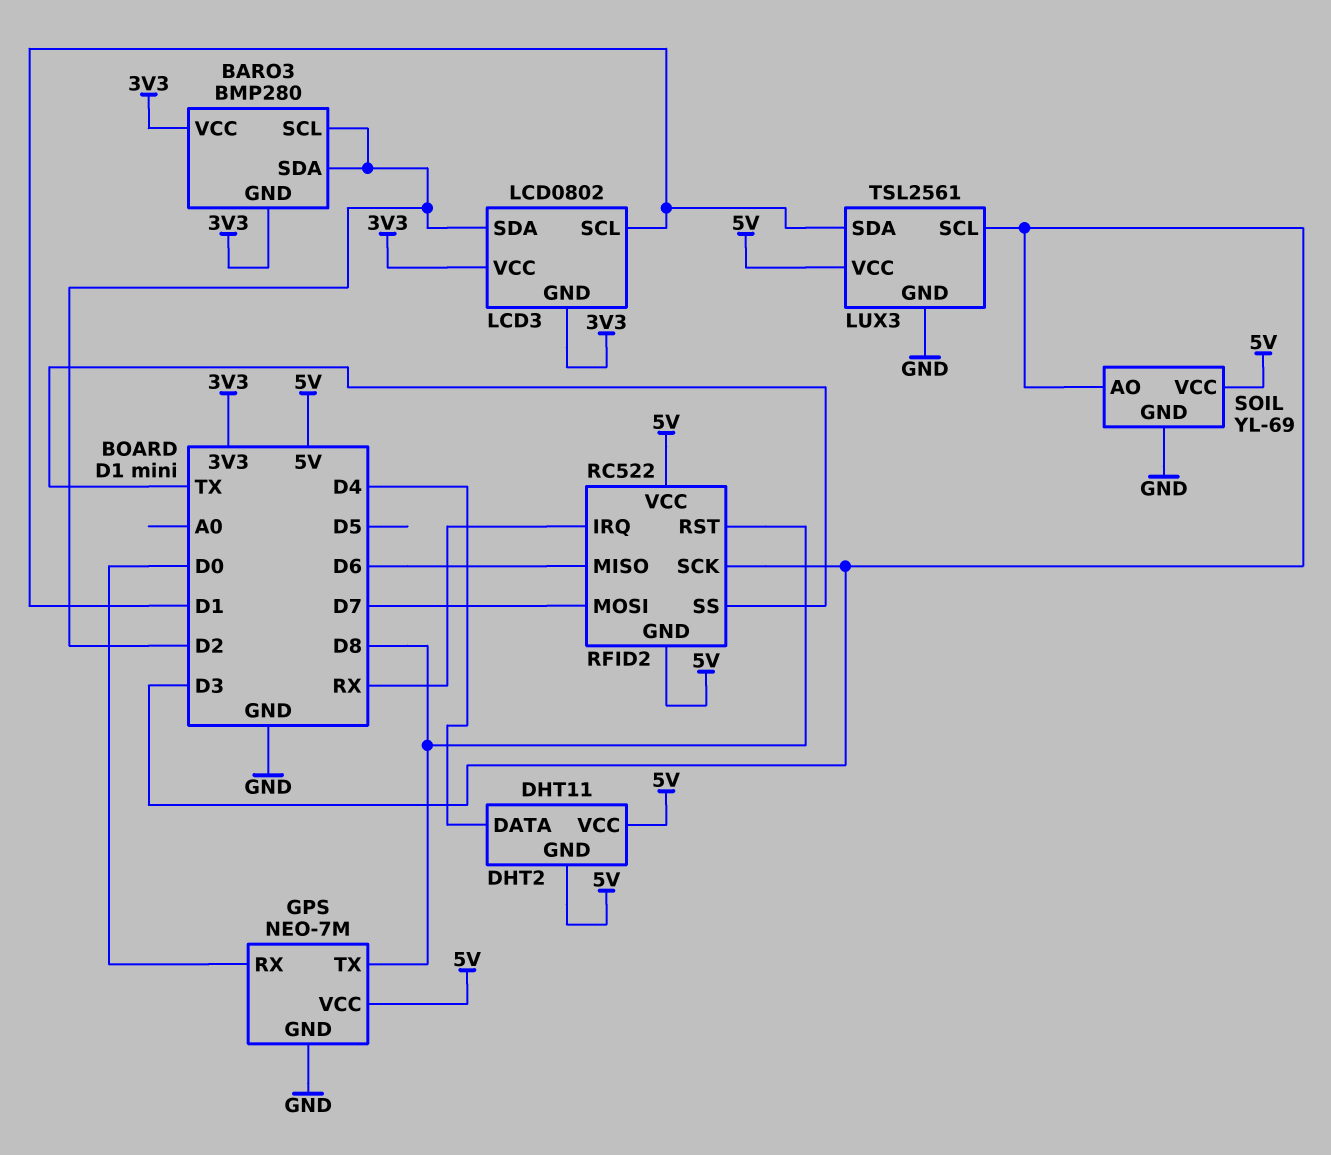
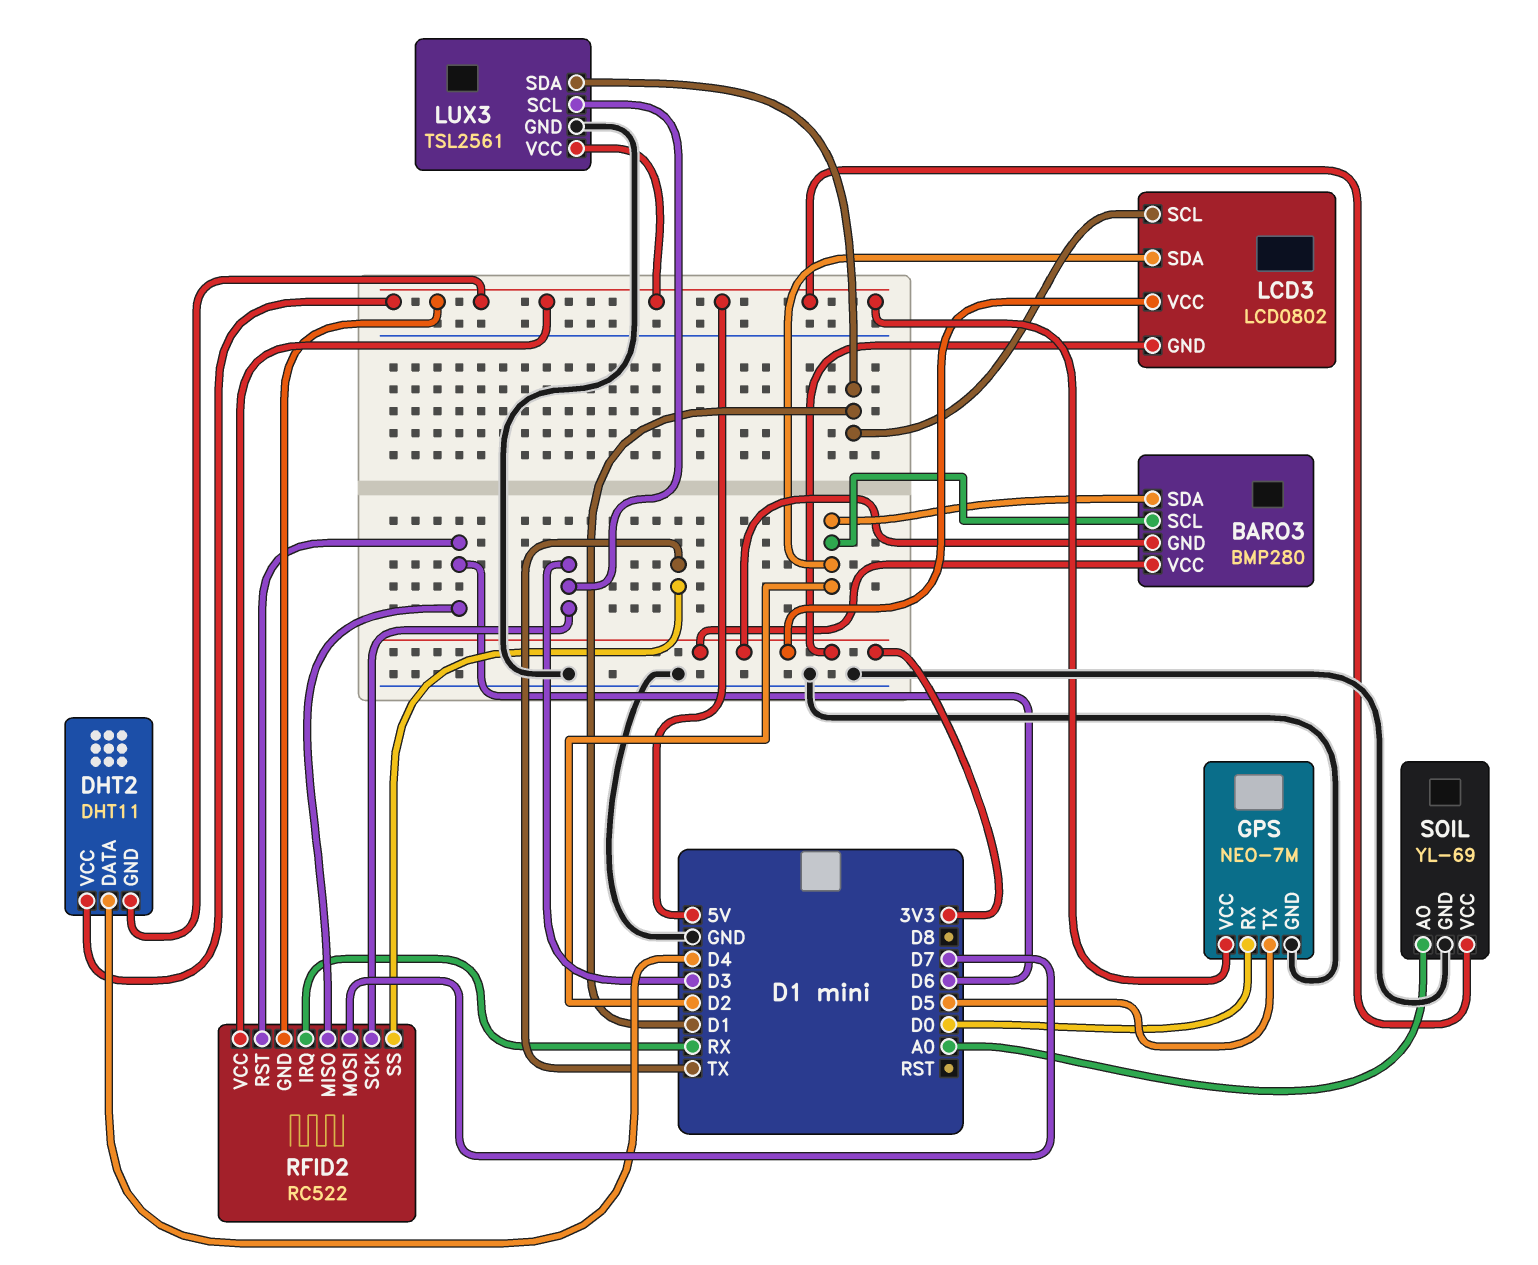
GPS pin TX: D8 -> D5
RFID2 pin RST: D8 -> D6
SOIL pin AO: D3 -> A0

